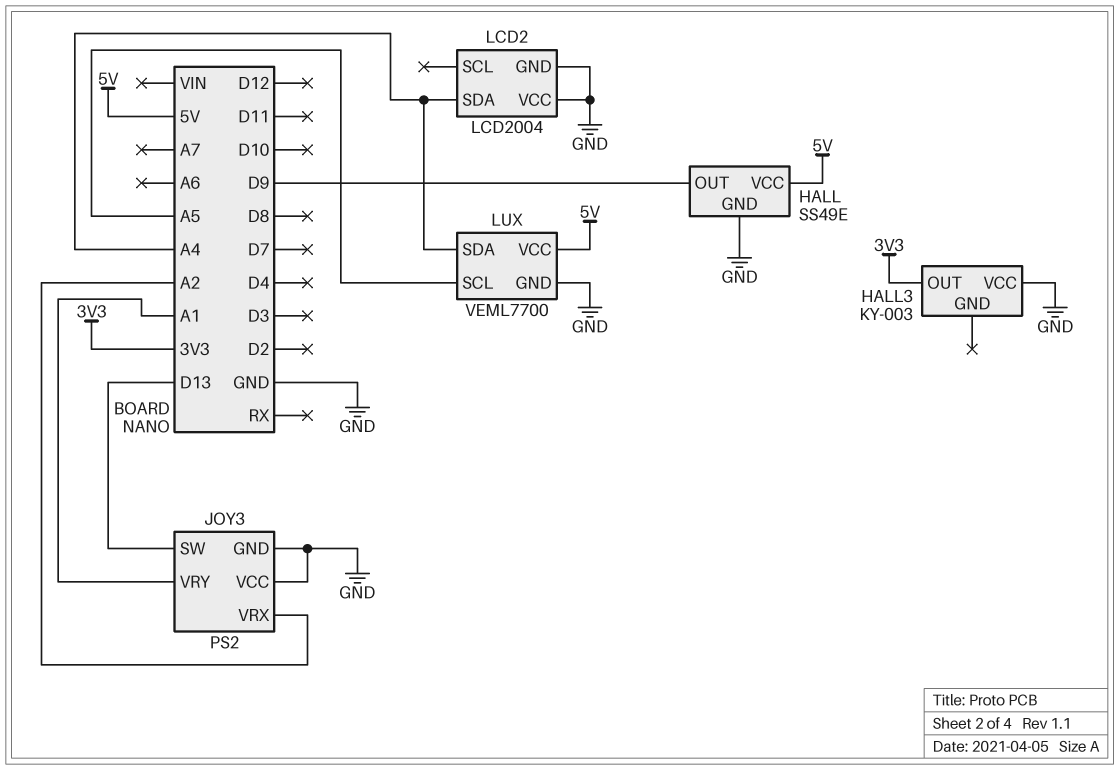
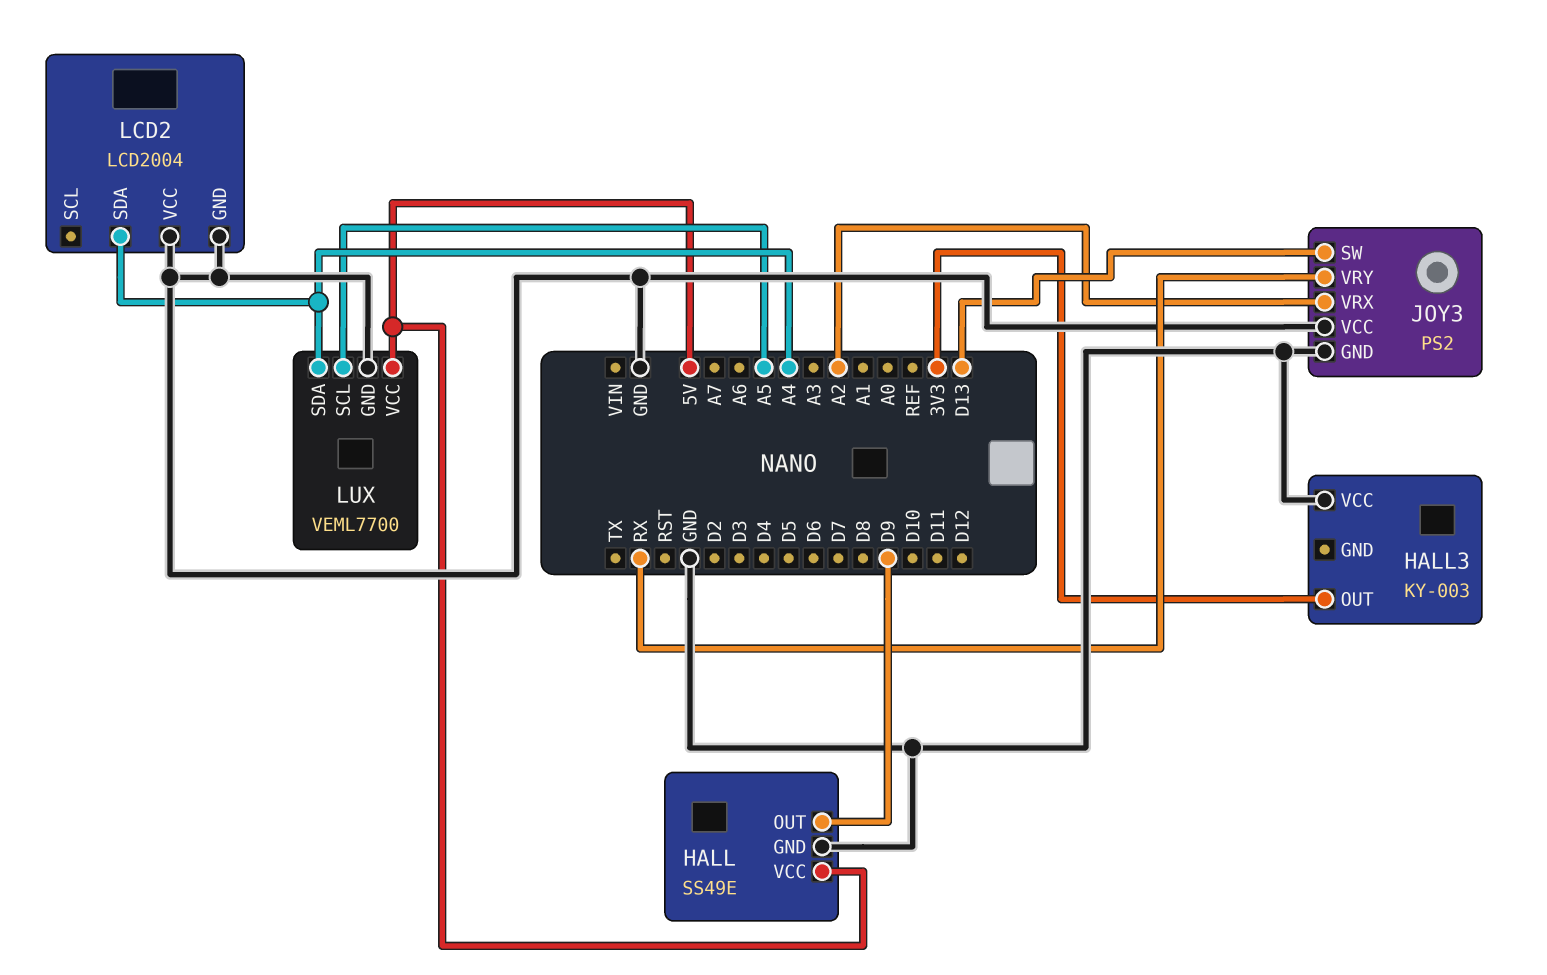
JOY3 pin VRY: A1 -> RX

